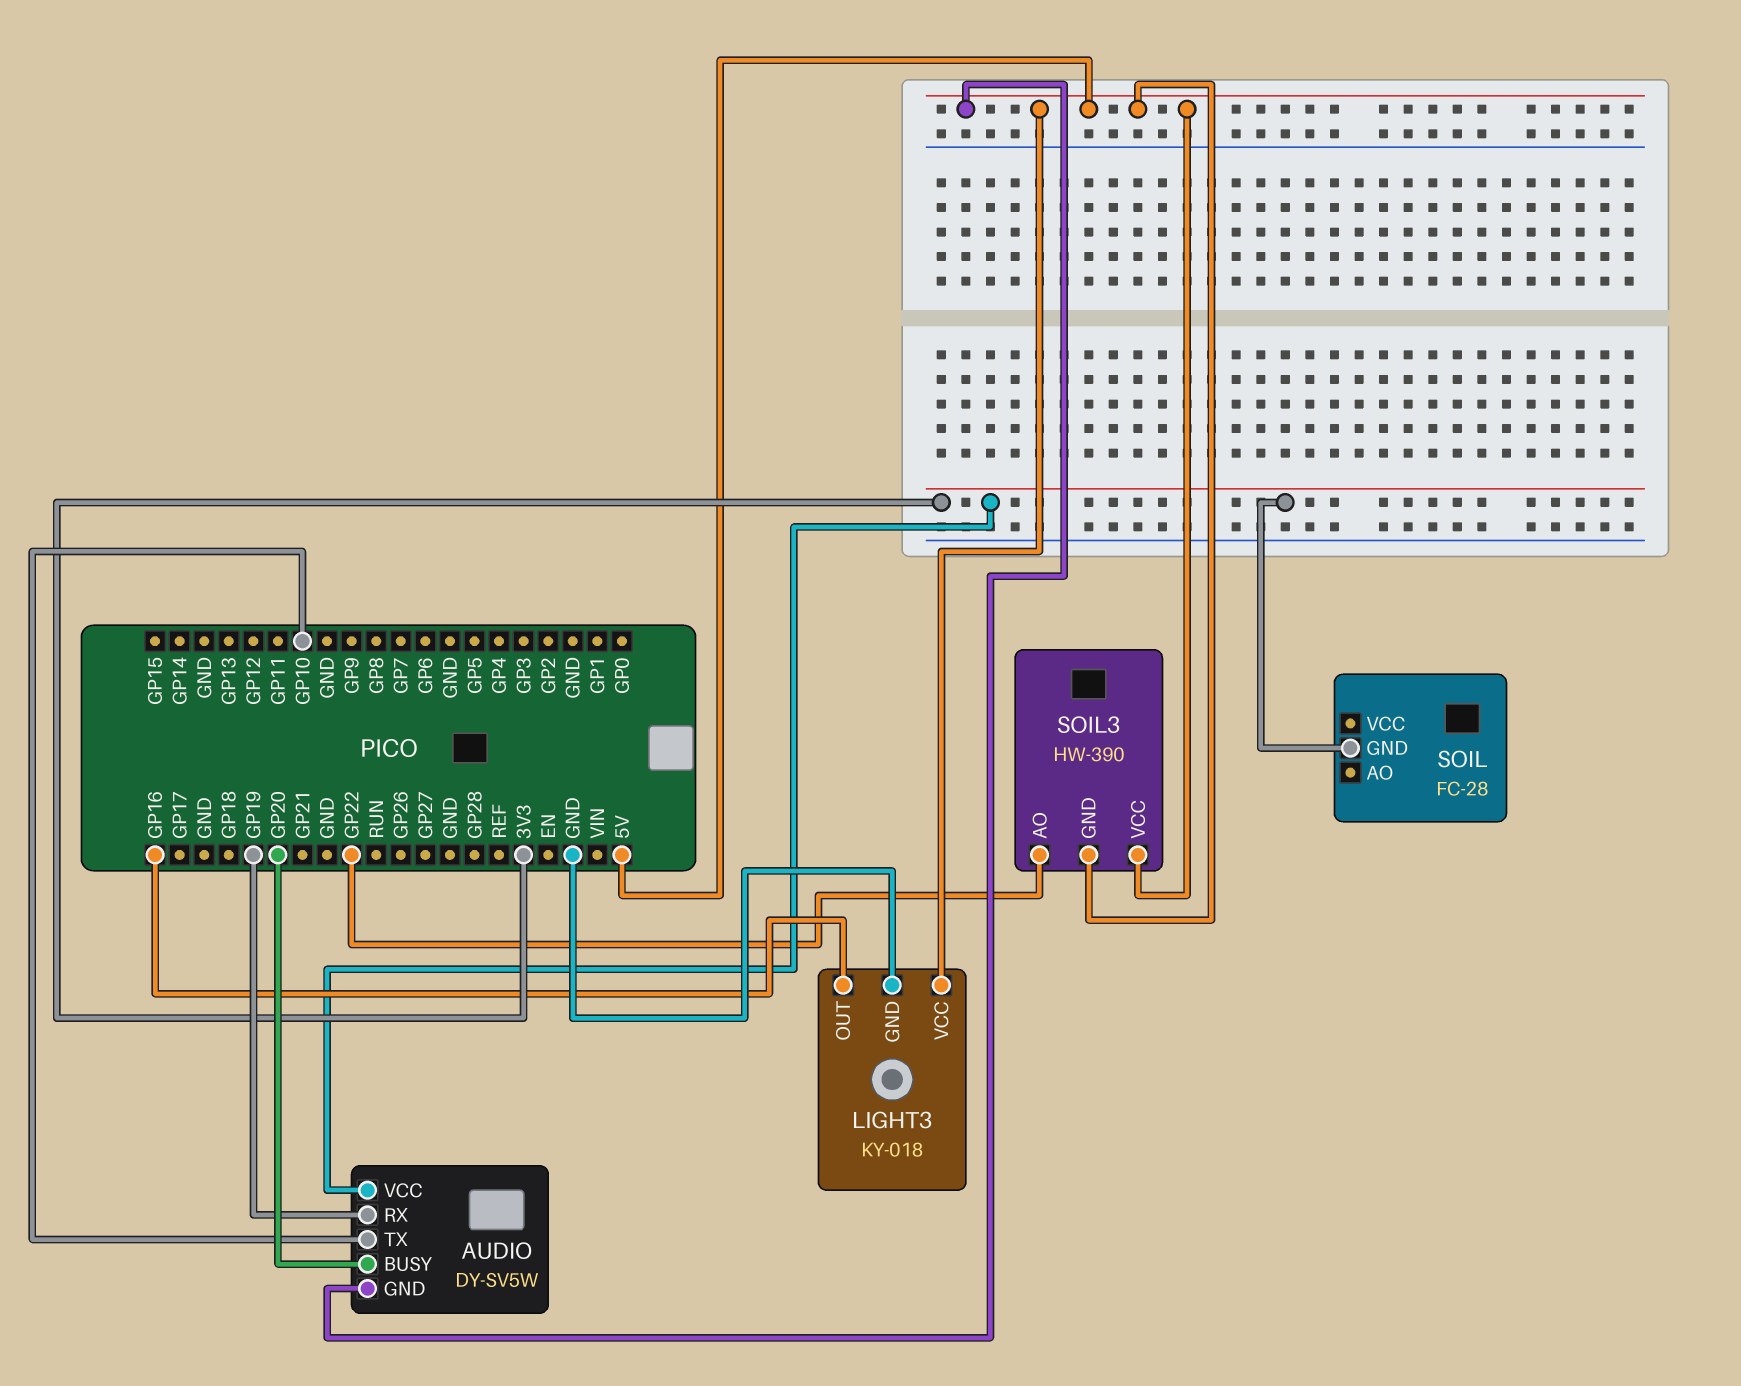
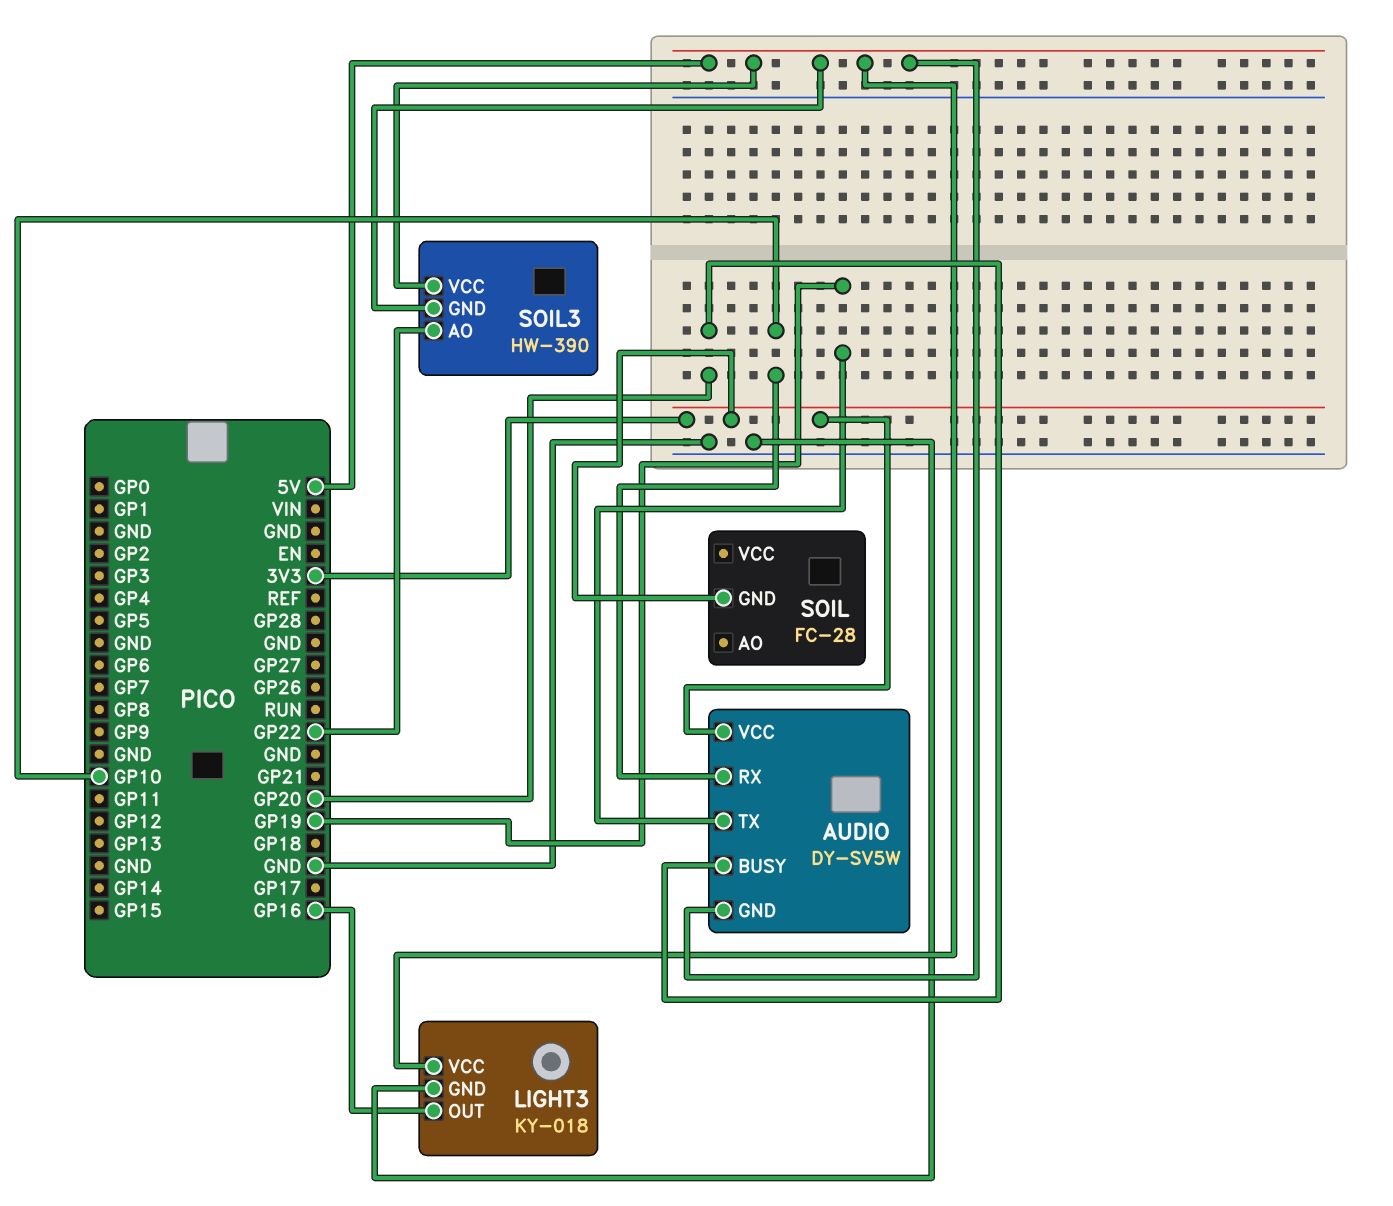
AUDIO pin RX: GP19 -> GP10
AUDIO pin TX: GP10 -> GP19

